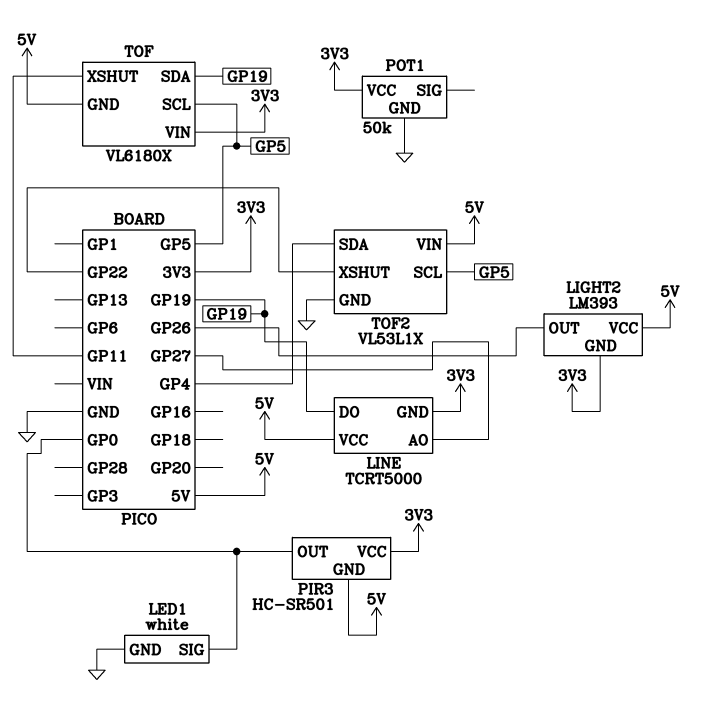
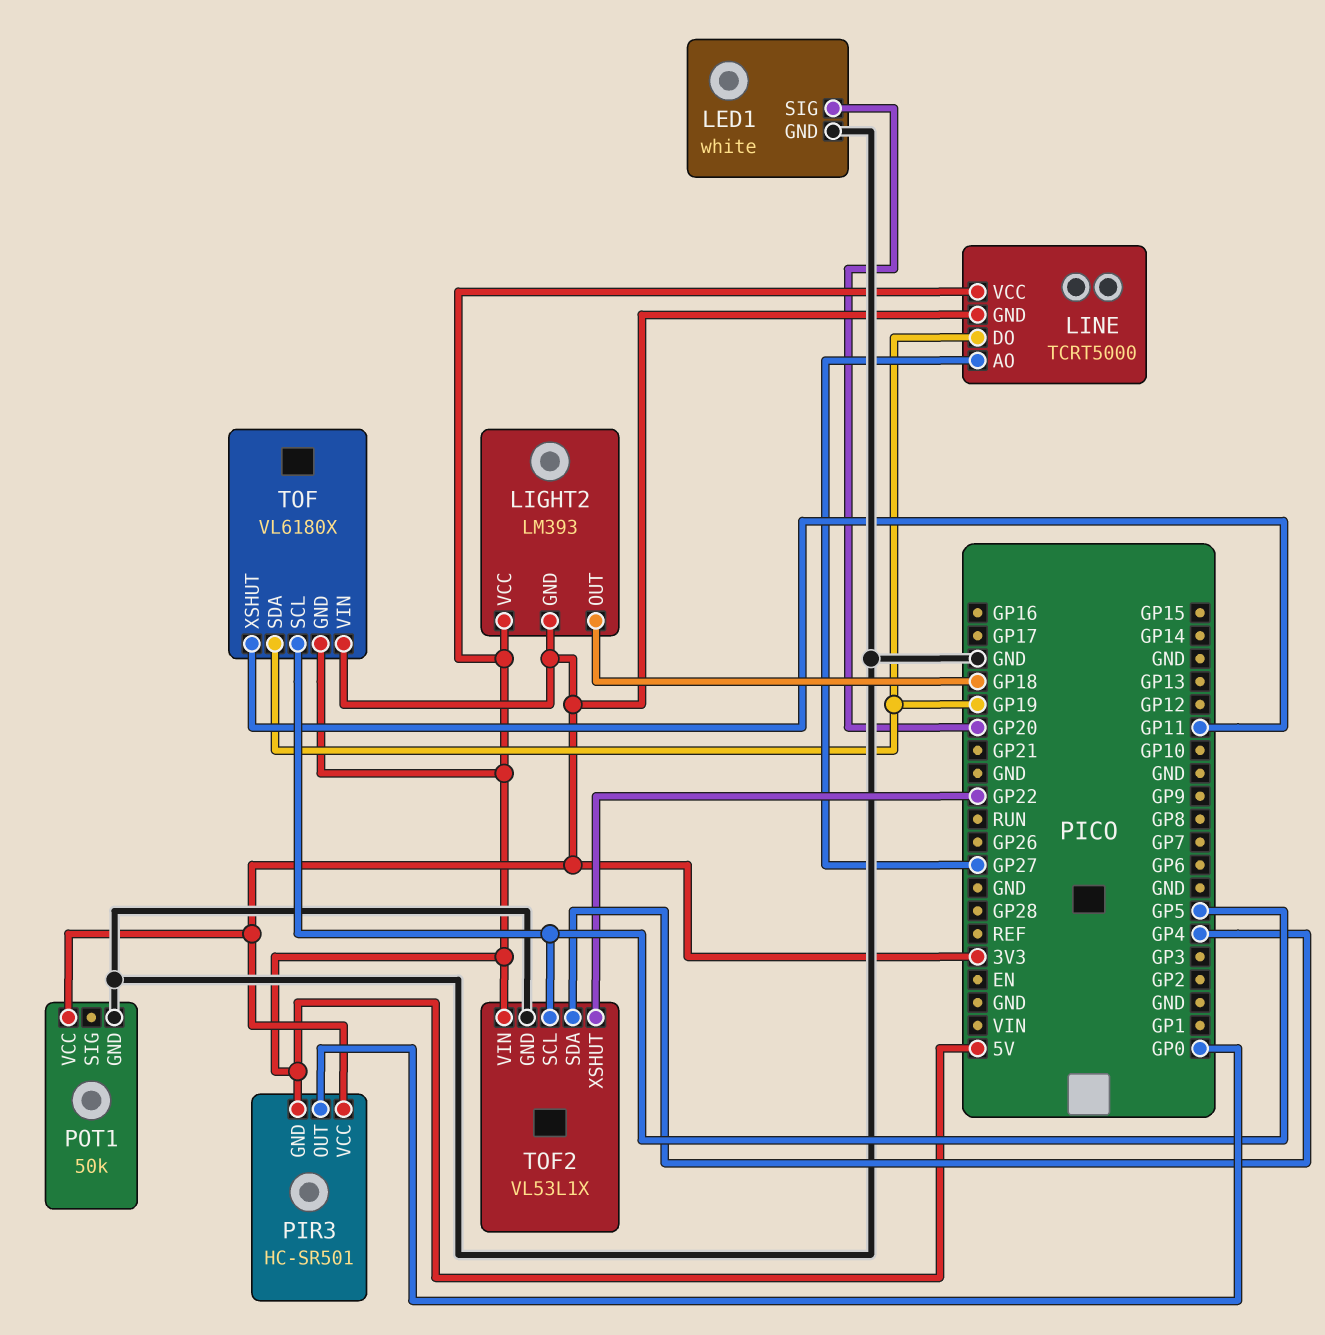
LED1 pin SIG: GP0 -> GP20
LIGHT2 pin OUT: GP26 -> GP18

